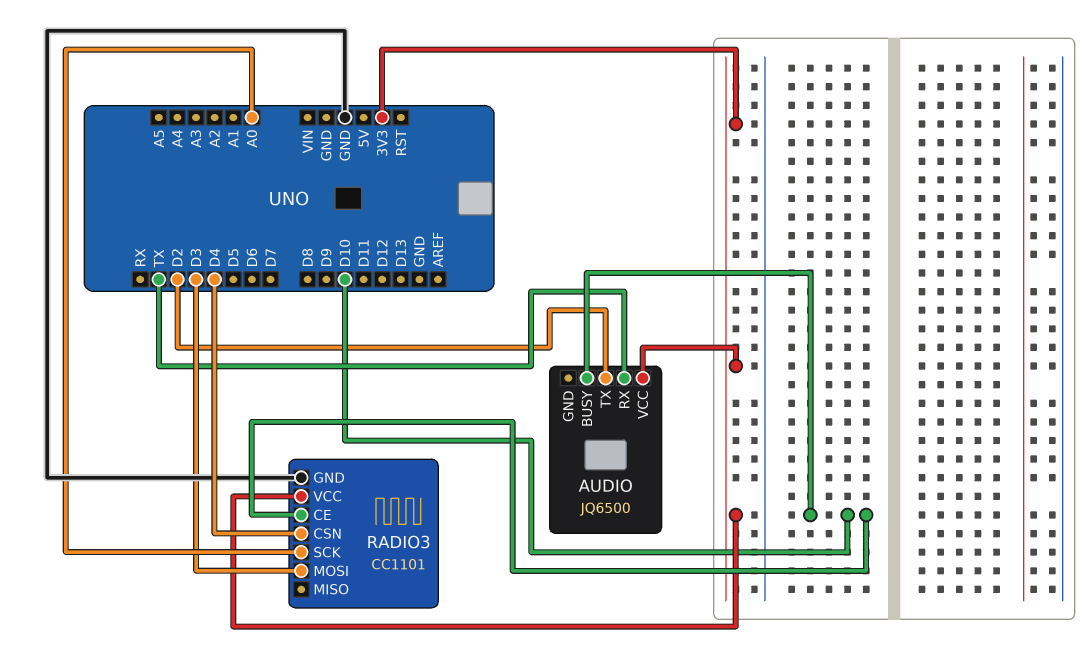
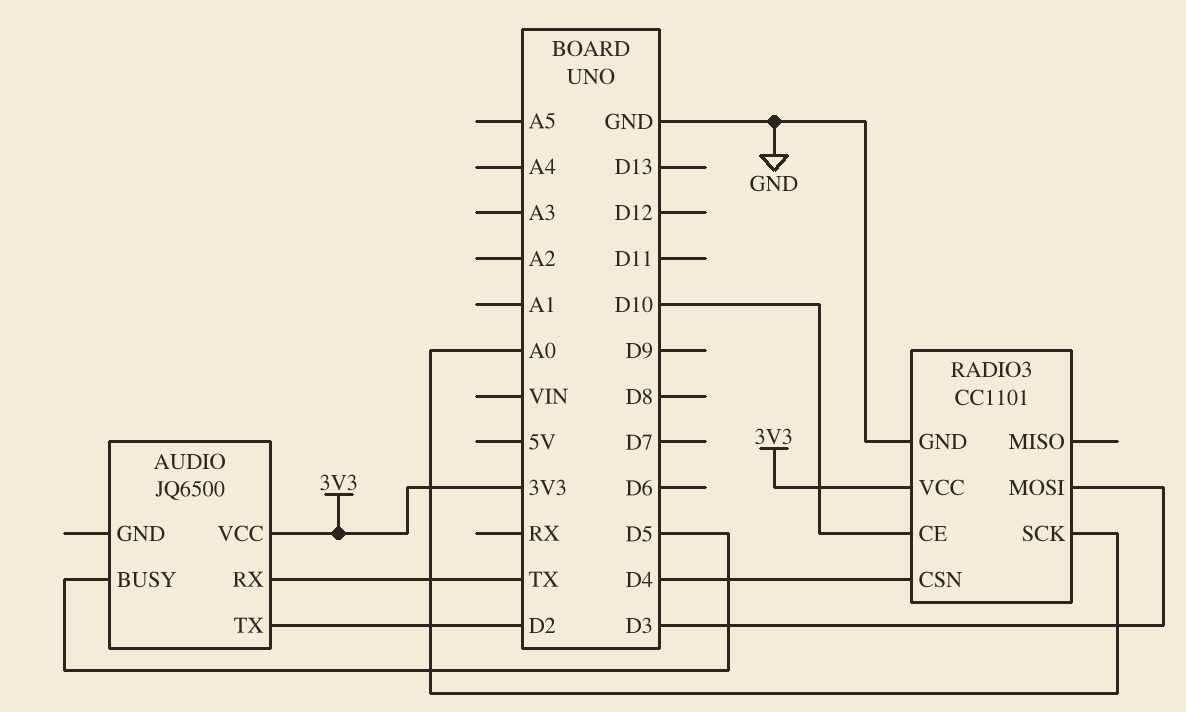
AUDIO pin BUSY: D10 -> D5

